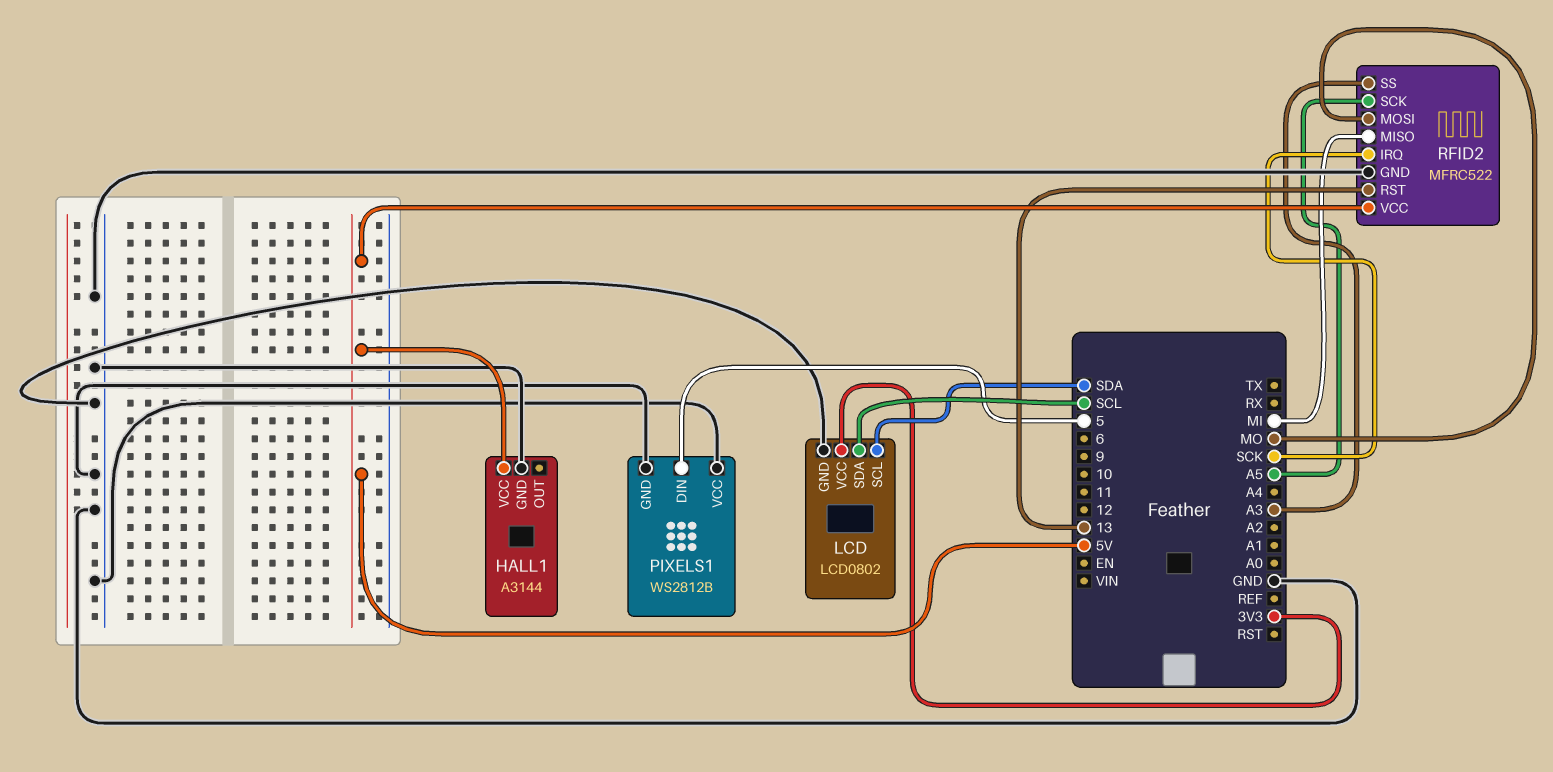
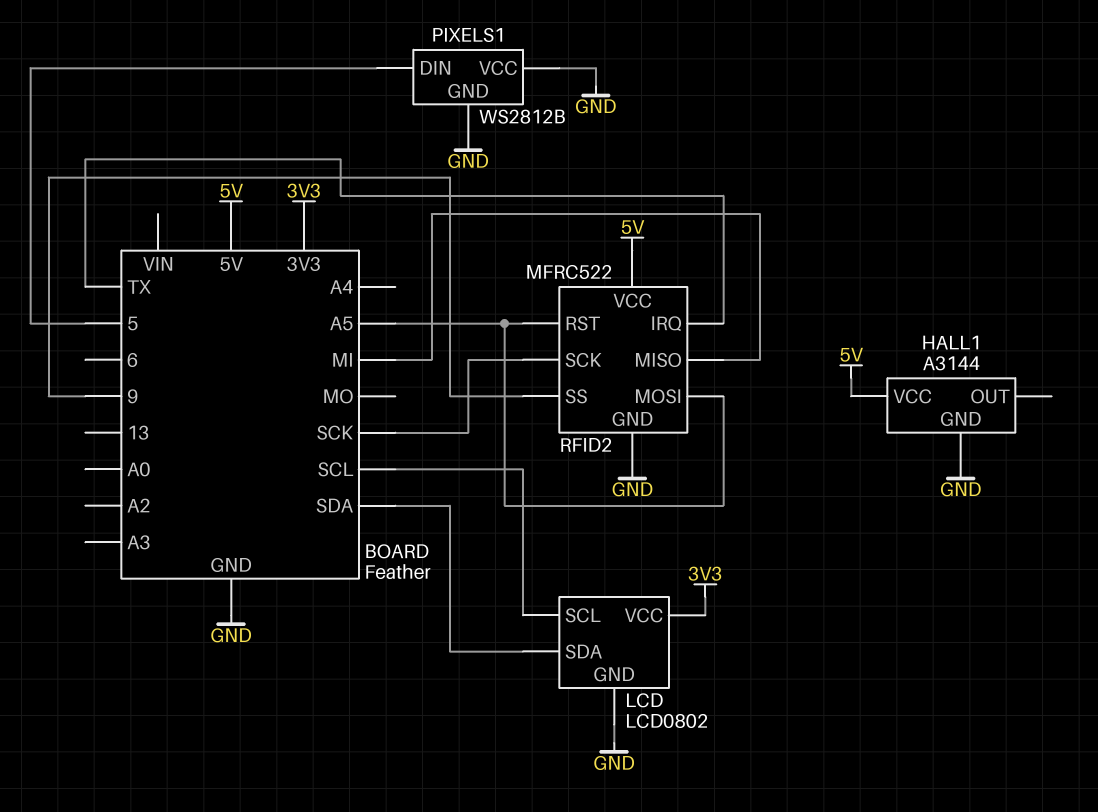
LCD pin SCL: SDA -> SCL
LCD pin SDA: SCL -> SDA
RFID2 pin IRQ: SCK -> TX
RFID2 pin MOSI: MO -> A5
RFID2 pin RST: 13 -> A5
RFID2 pin SCK: A5 -> SCK
RFID2 pin SS: A3 -> 9

